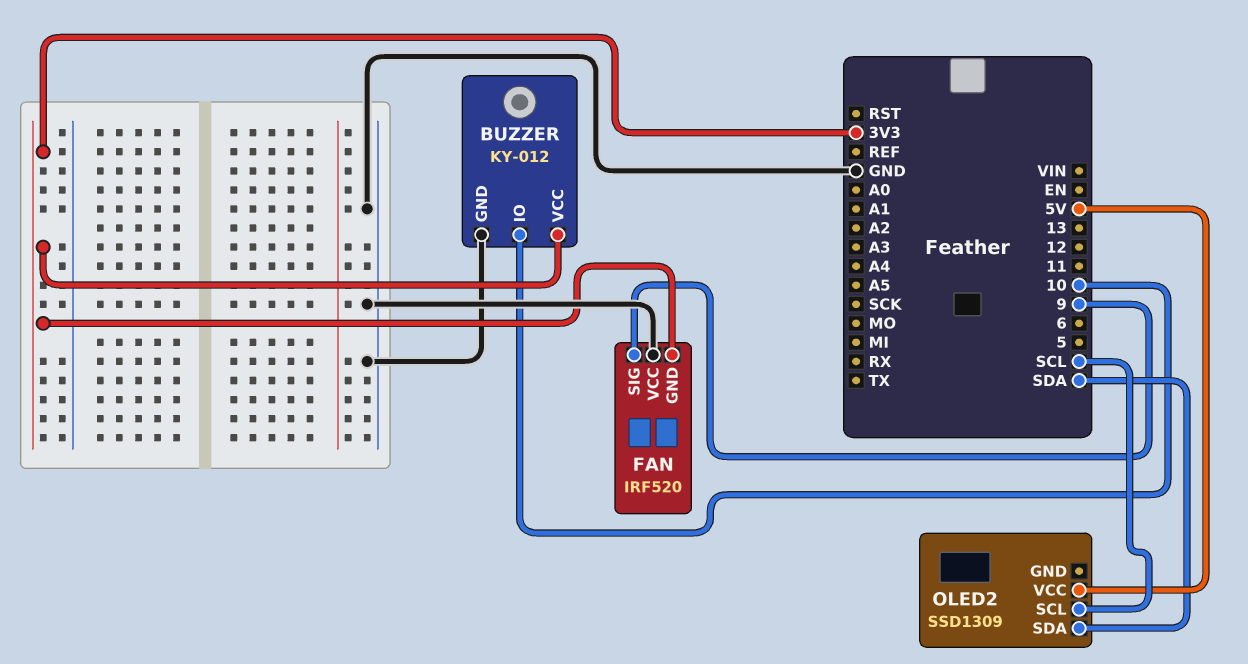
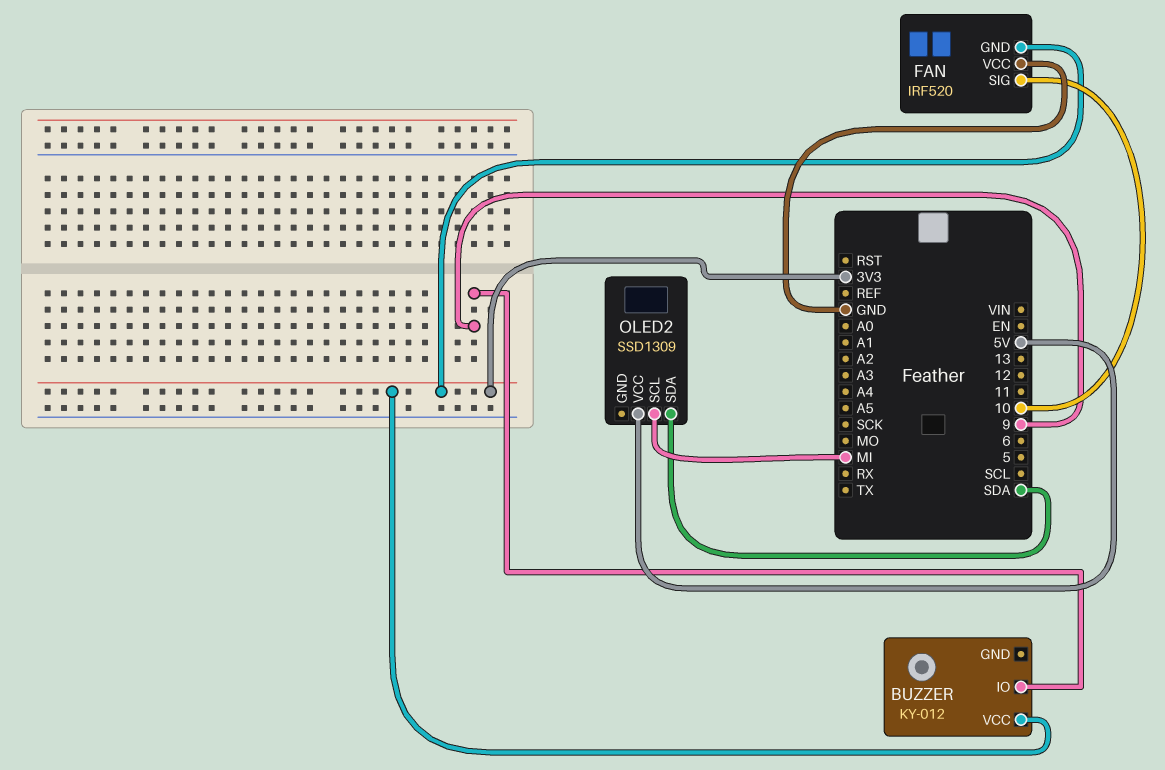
BUZZER pin GND: GND -> none
BUZZER pin IO: 10 -> 9
FAN pin SIG: 9 -> 10
OLED2 pin SCL: SCL -> MI

